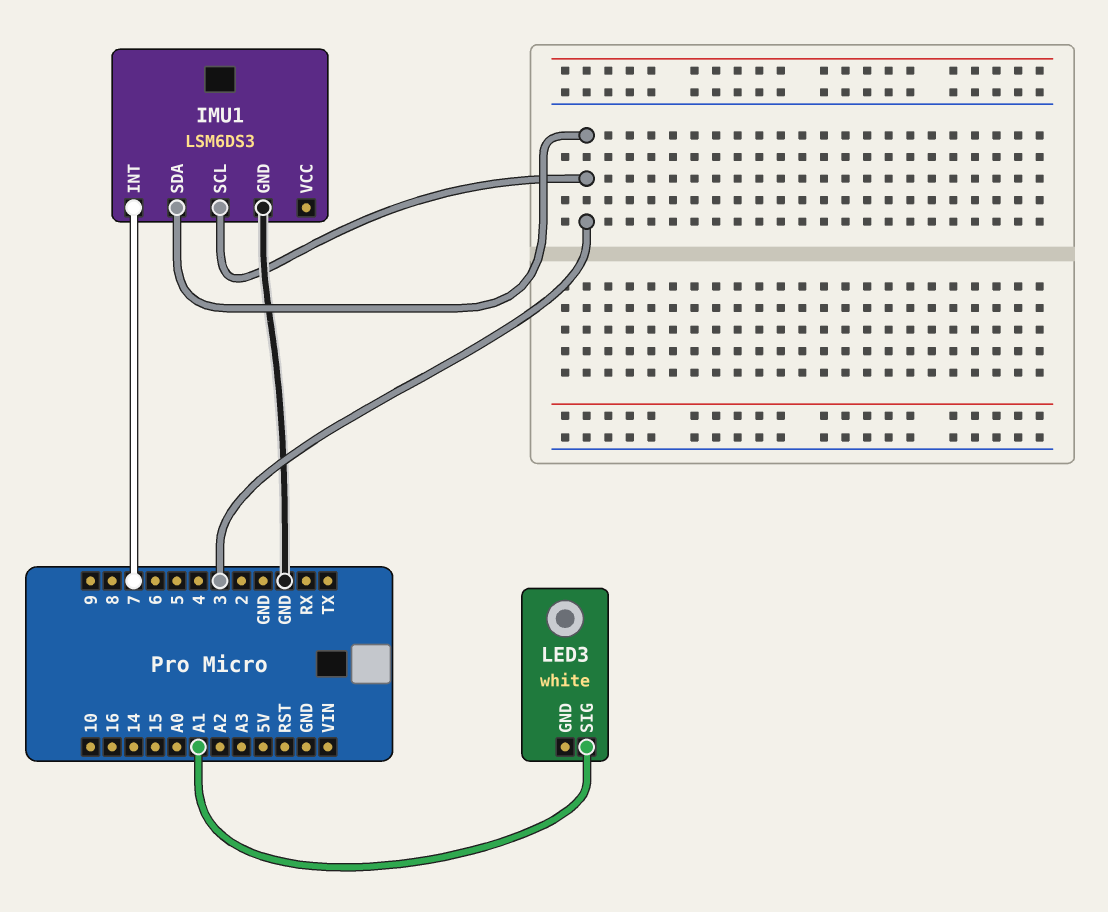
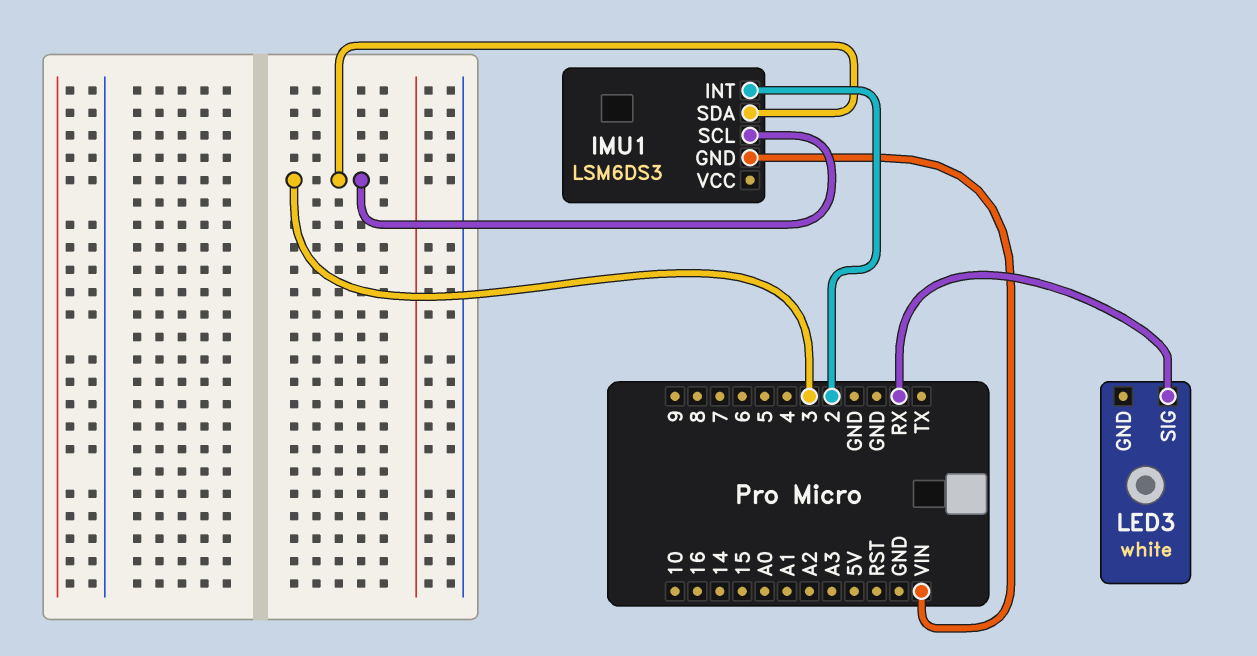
IMU1 pin GND: GND -> VIN
IMU1 pin INT: 7 -> 2
LED3 pin SIG: A1 -> RX

